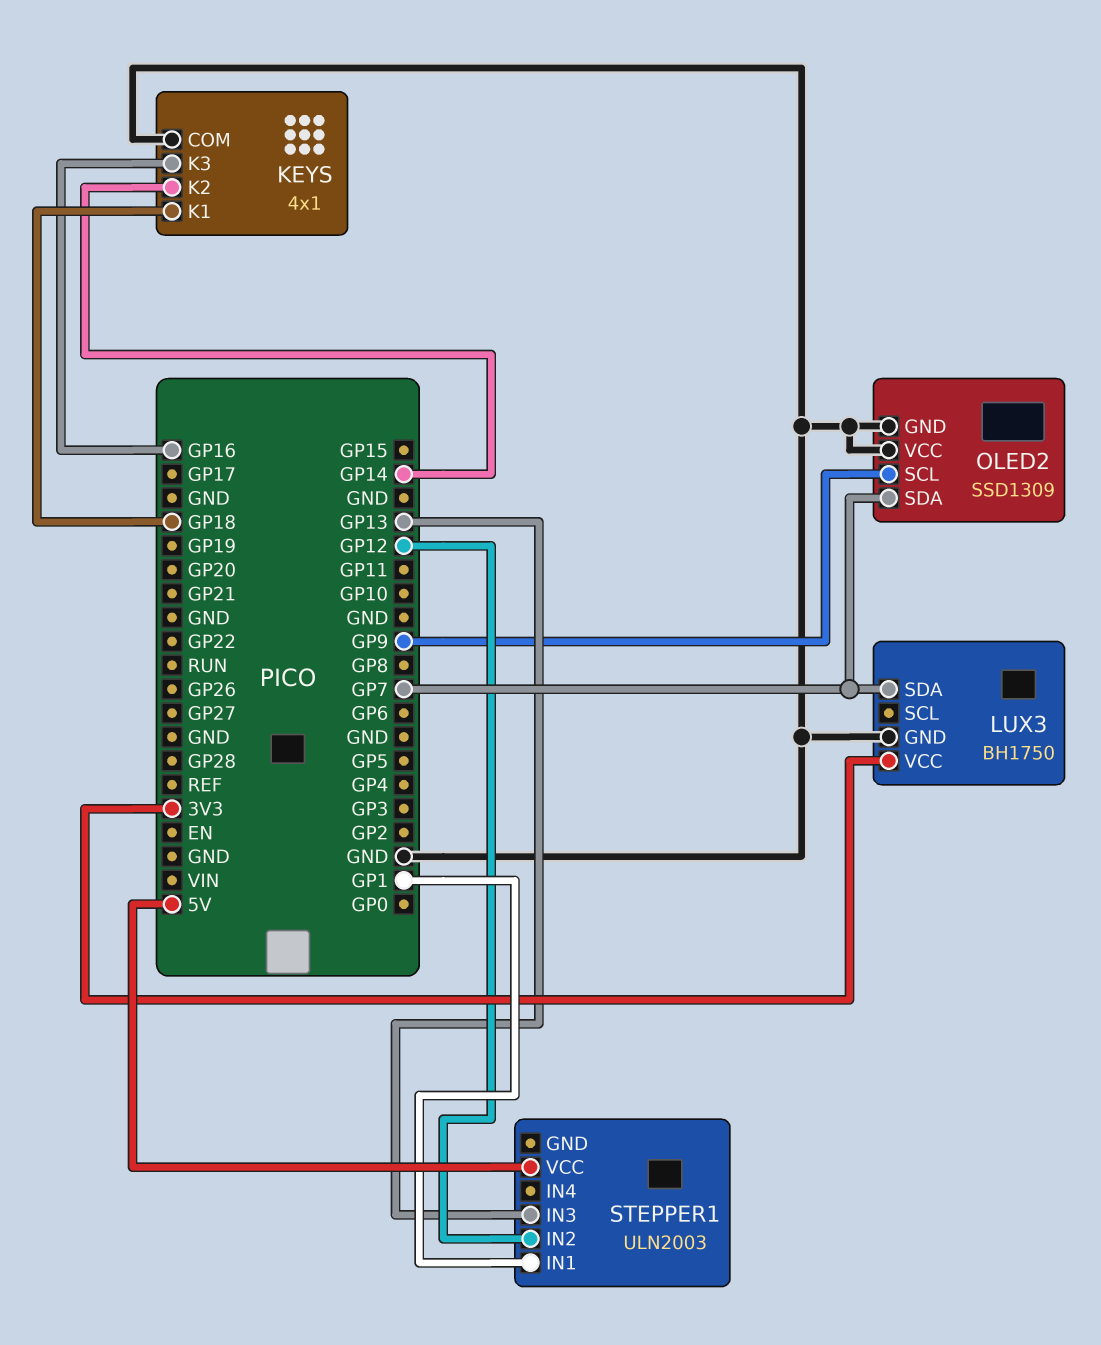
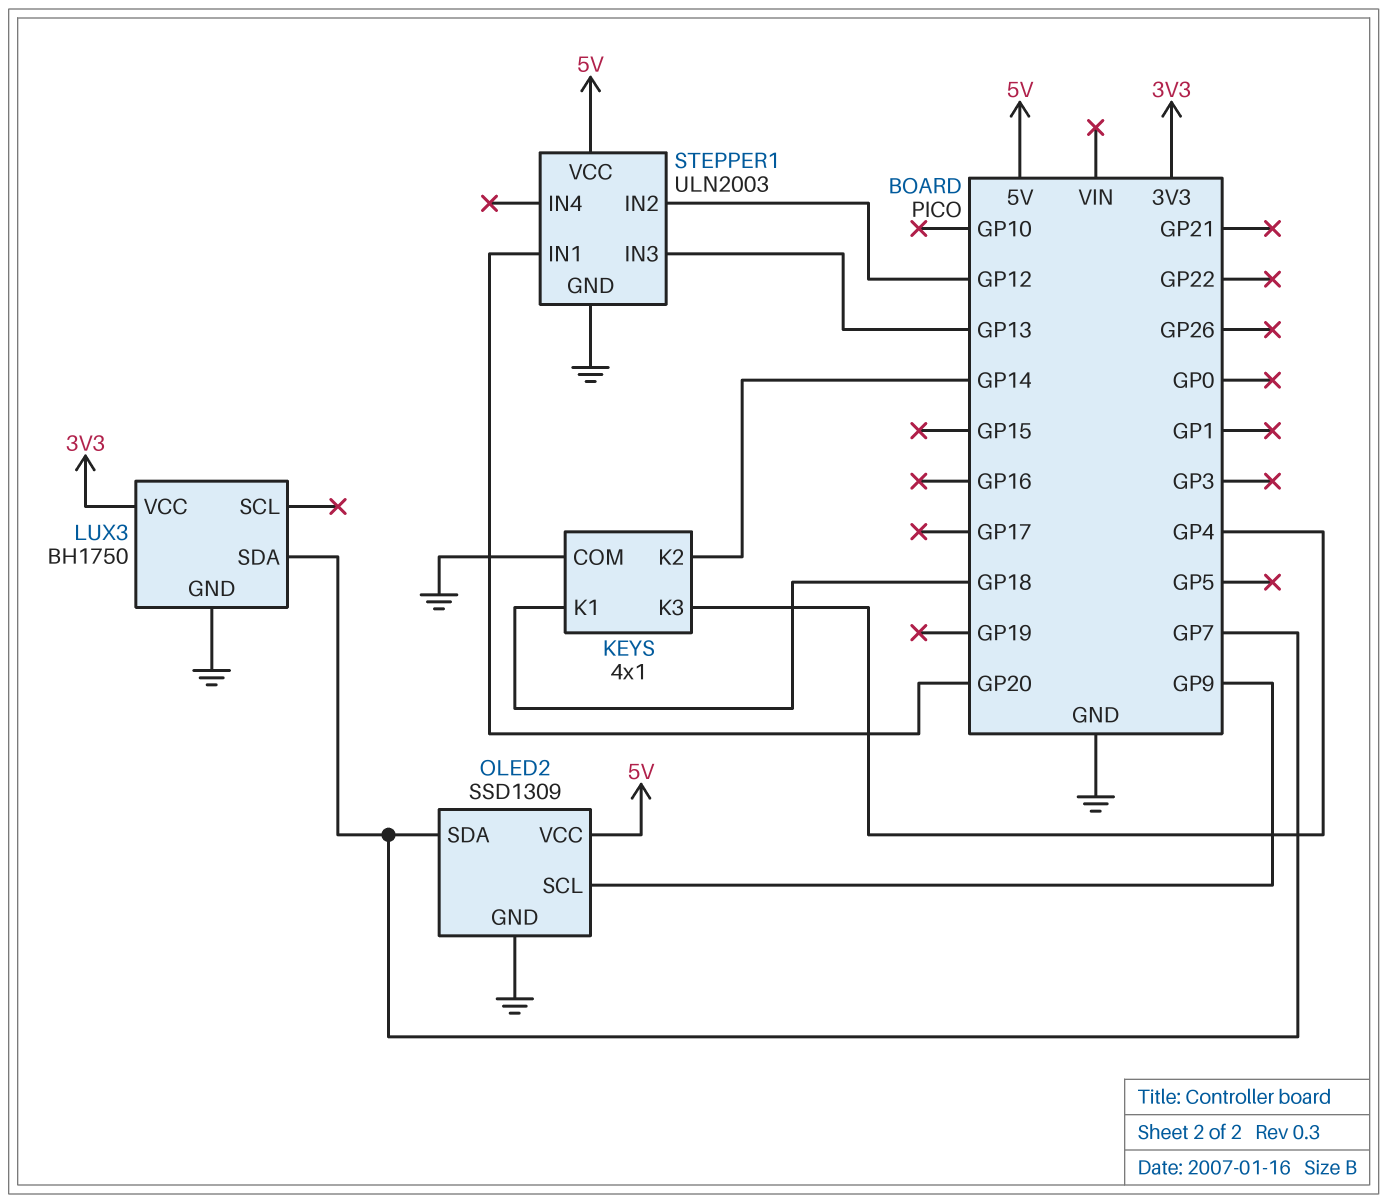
KEYS pin K3: GP16 -> GP4
OLED2 pin VCC: GND -> 5V
STEPPER1 pin GND: none -> GND
STEPPER1 pin IN1: GP1 -> GP20

